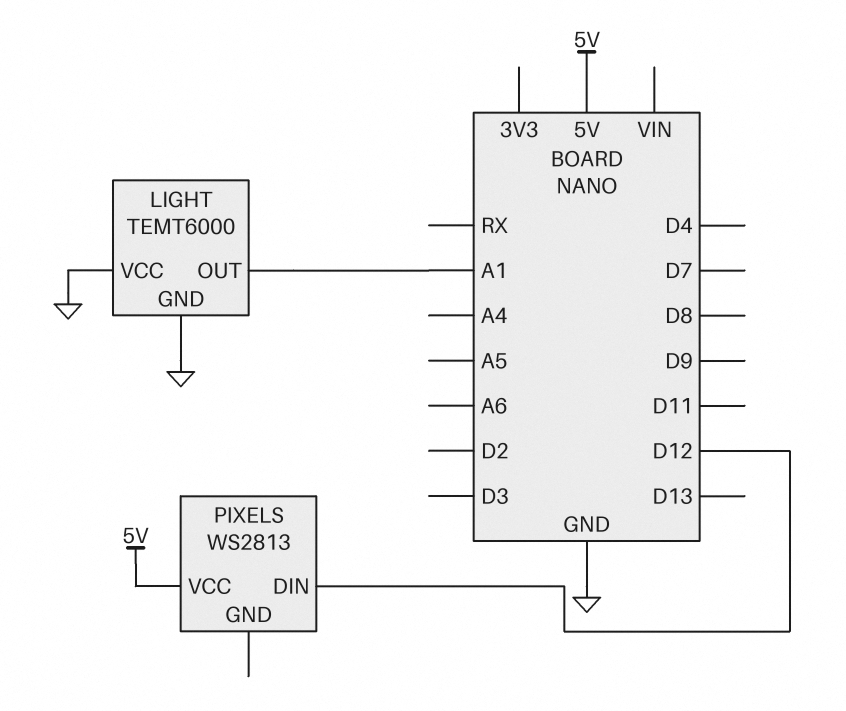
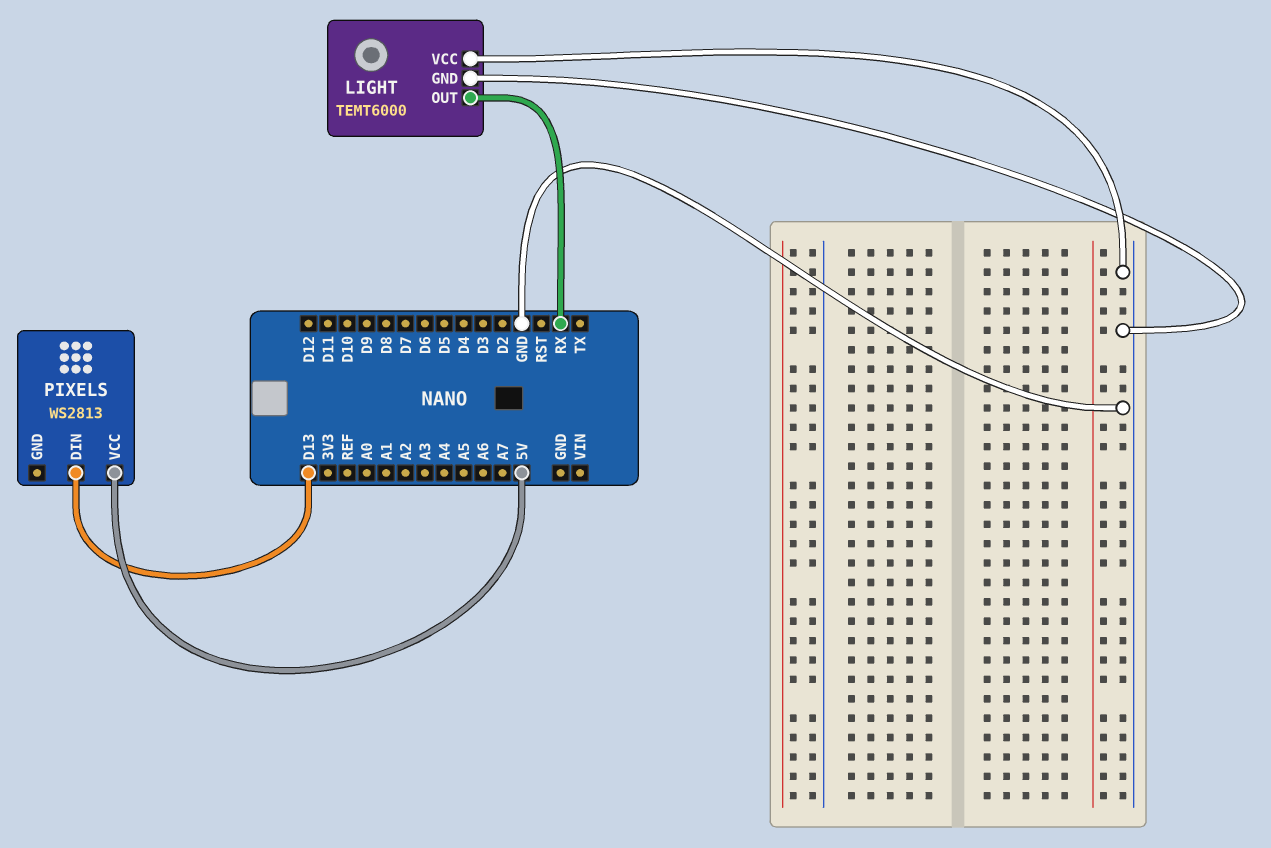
LIGHT pin OUT: A1 -> RX
PIXELS pin DIN: D12 -> D13

